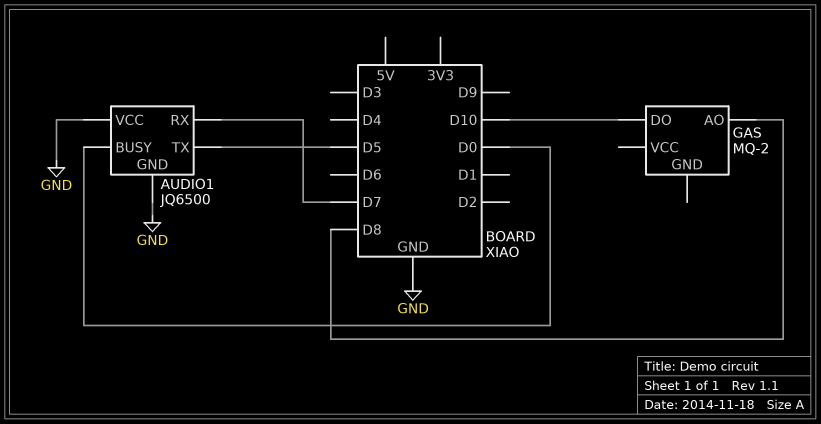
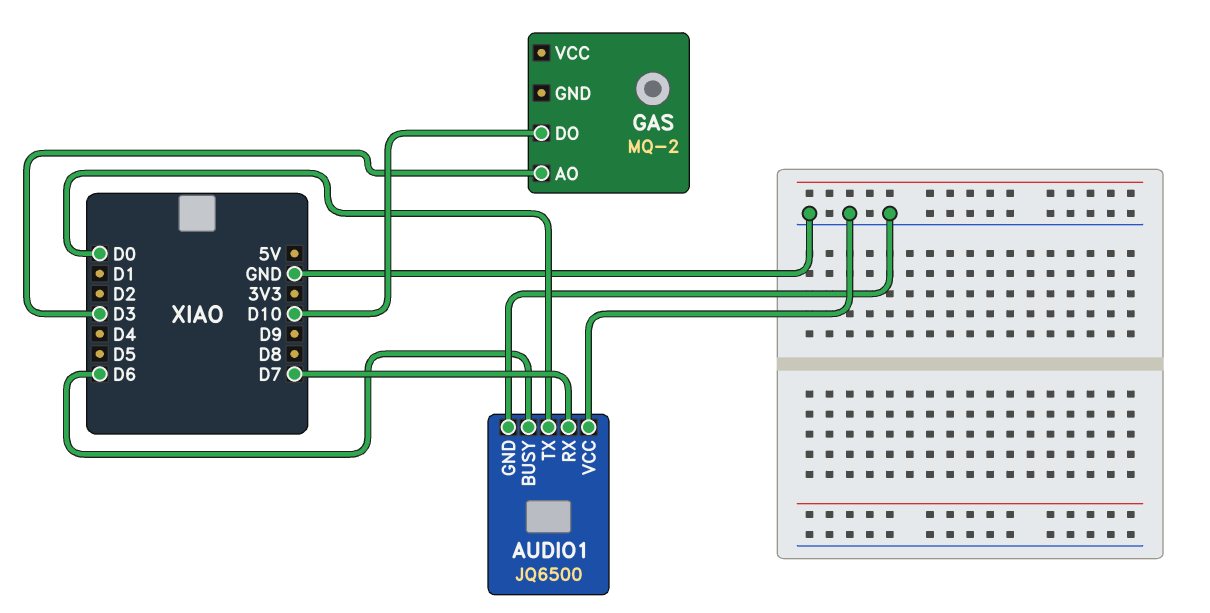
AUDIO1 pin BUSY: D0 -> D6
AUDIO1 pin TX: D5 -> D0
GAS pin AO: D8 -> D3

